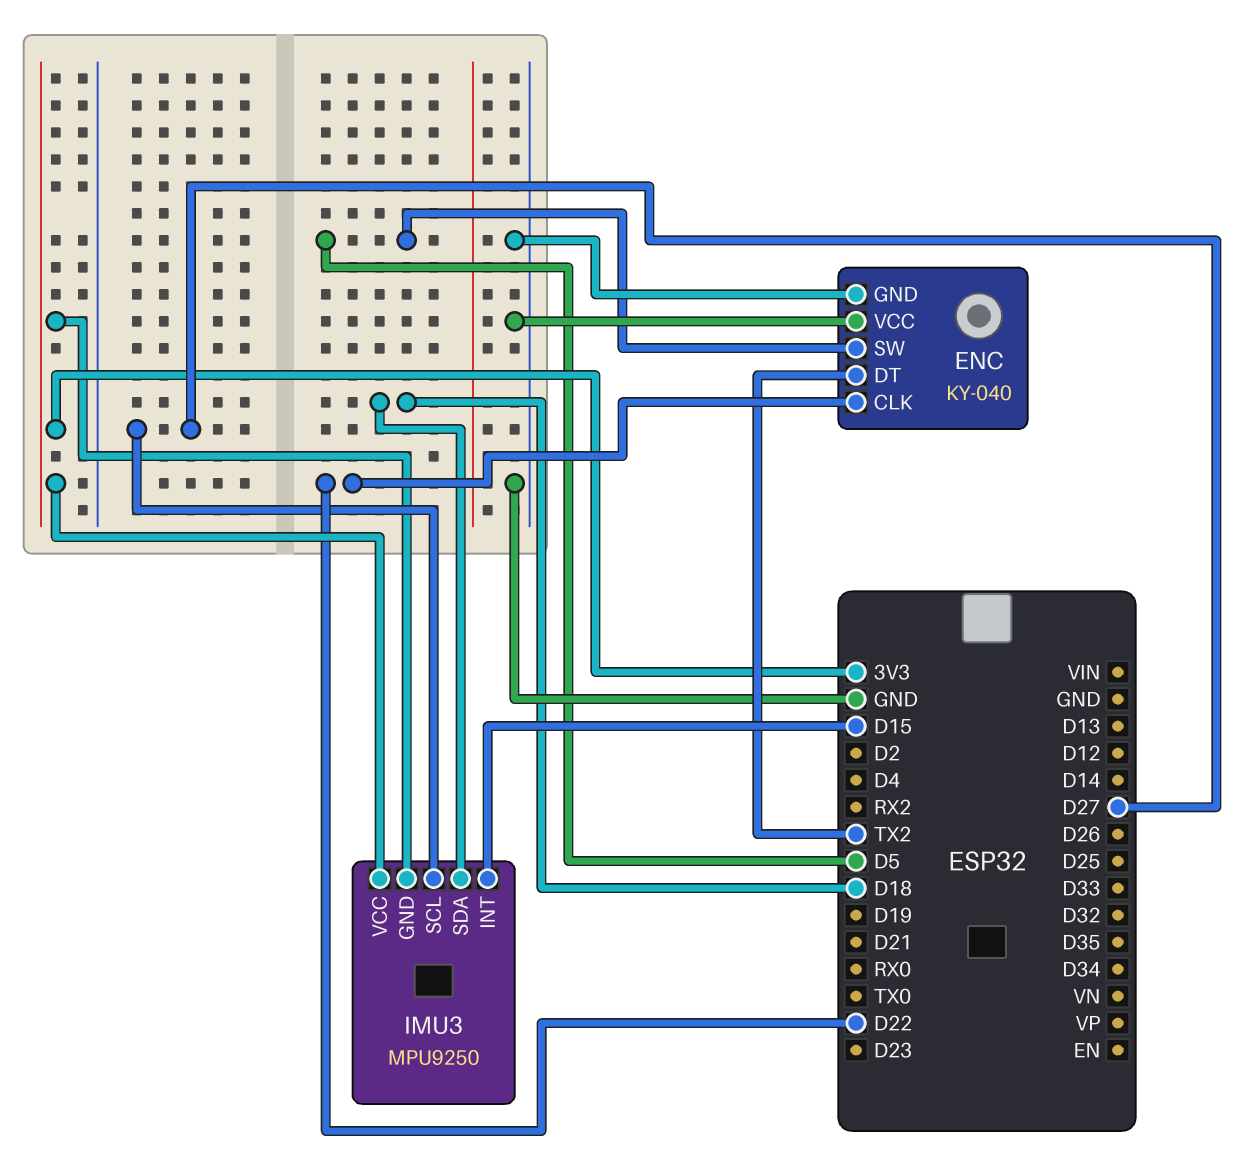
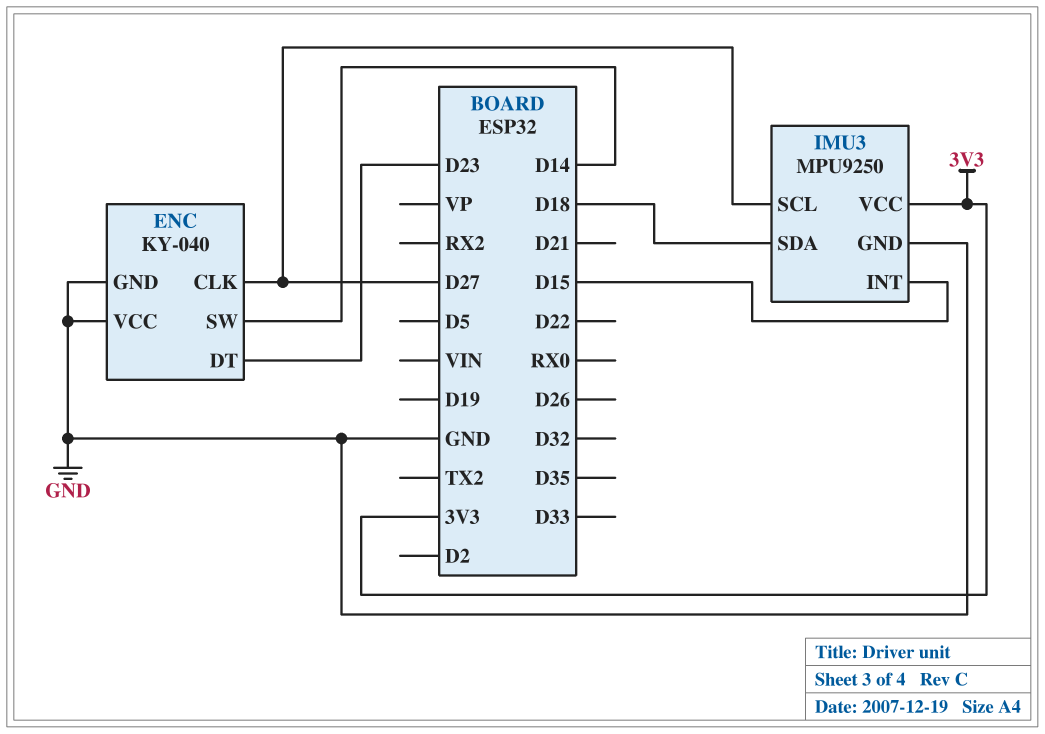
ENC pin CLK: D22 -> D27
ENC pin DT: TX2 -> D23
ENC pin SW: D5 -> D14
IMU3 pin GND: 3V3 -> GND

